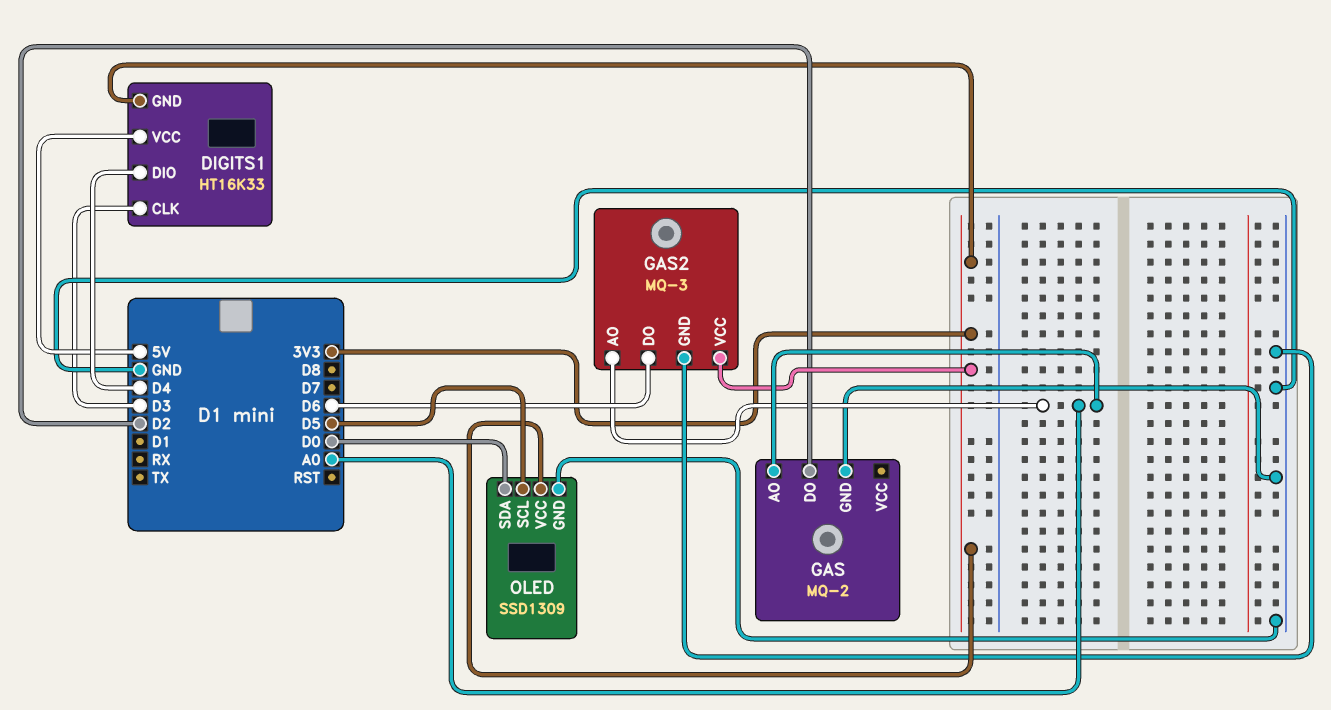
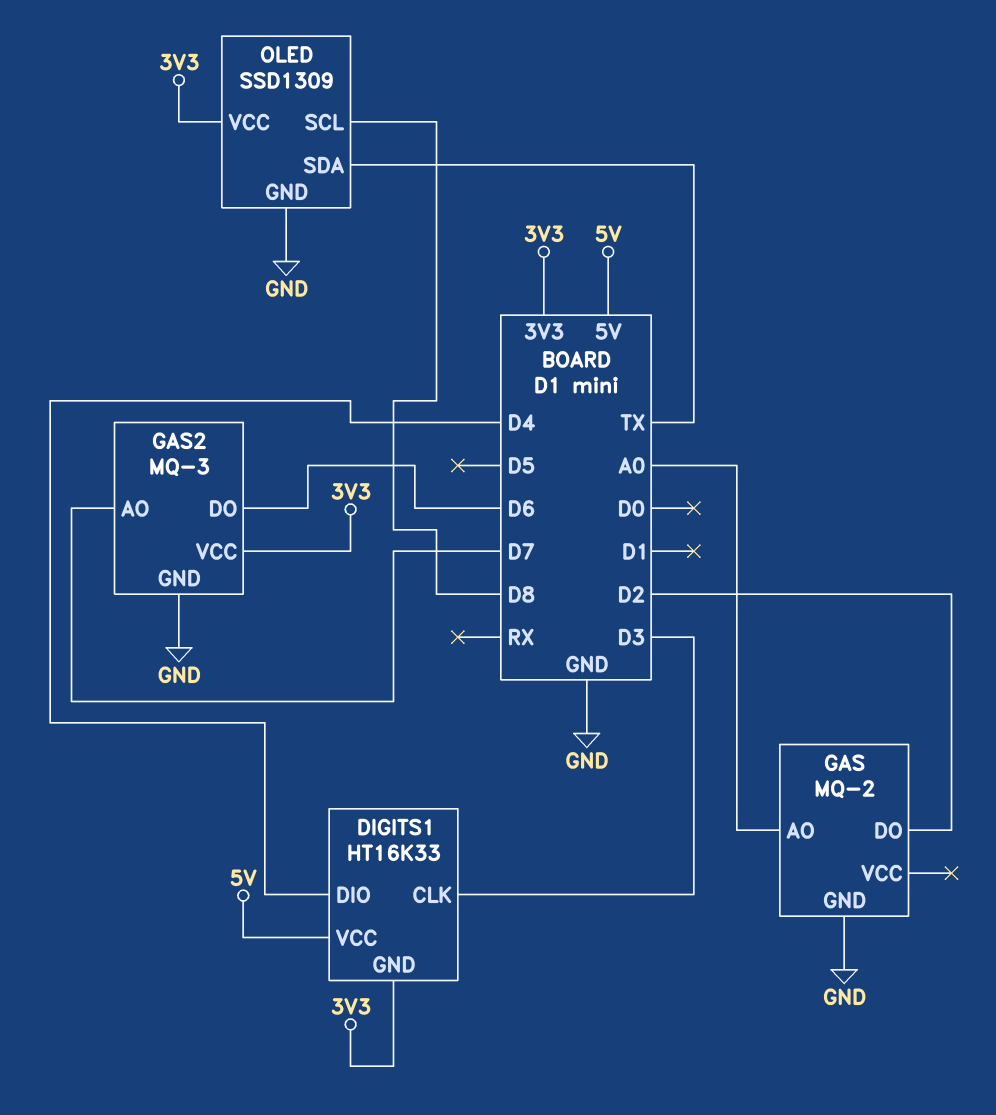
GAS2 pin AO: A0 -> D7
OLED pin SCL: D5 -> D8
OLED pin SDA: D0 -> TX

